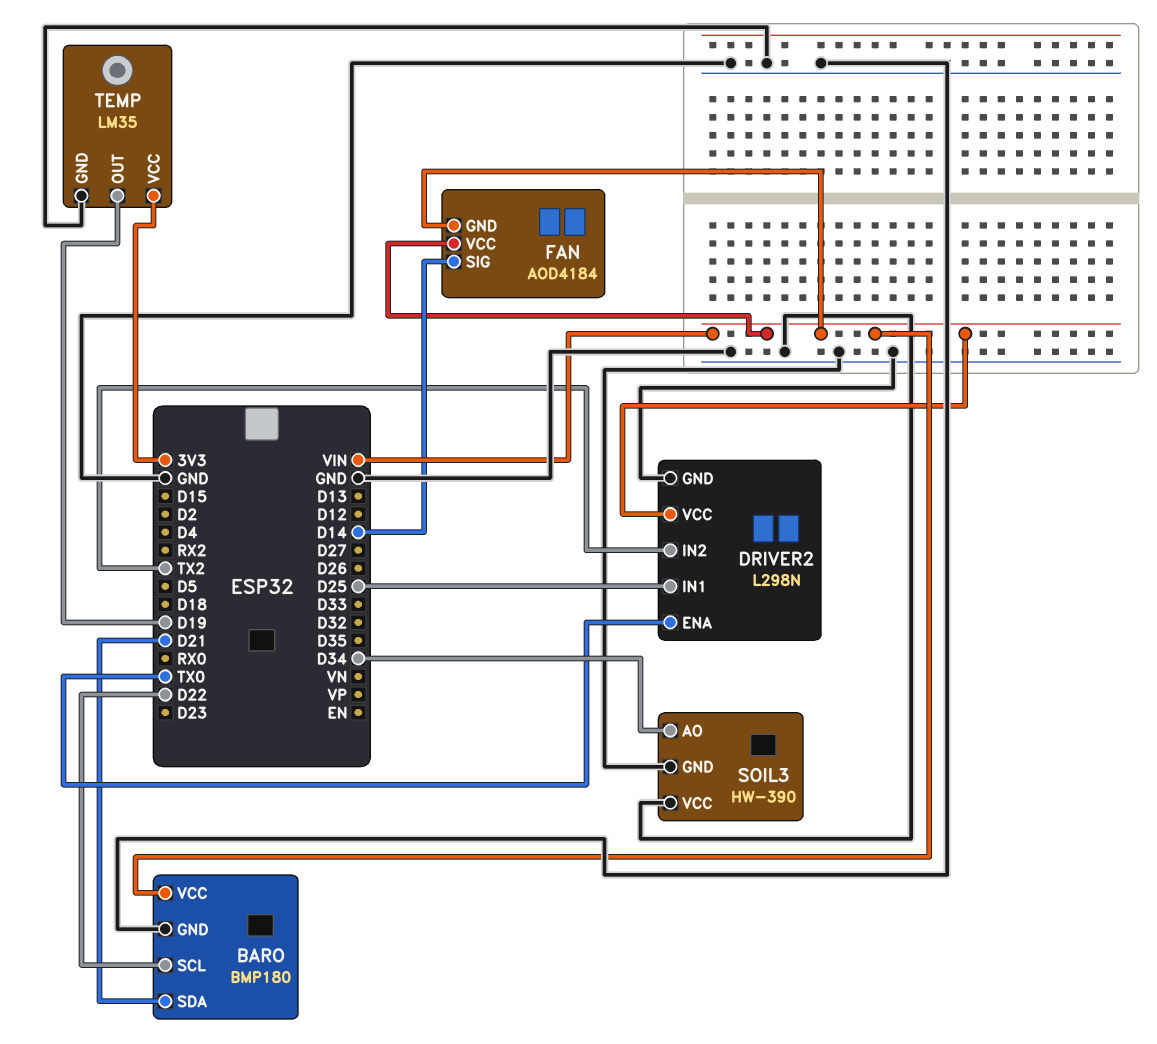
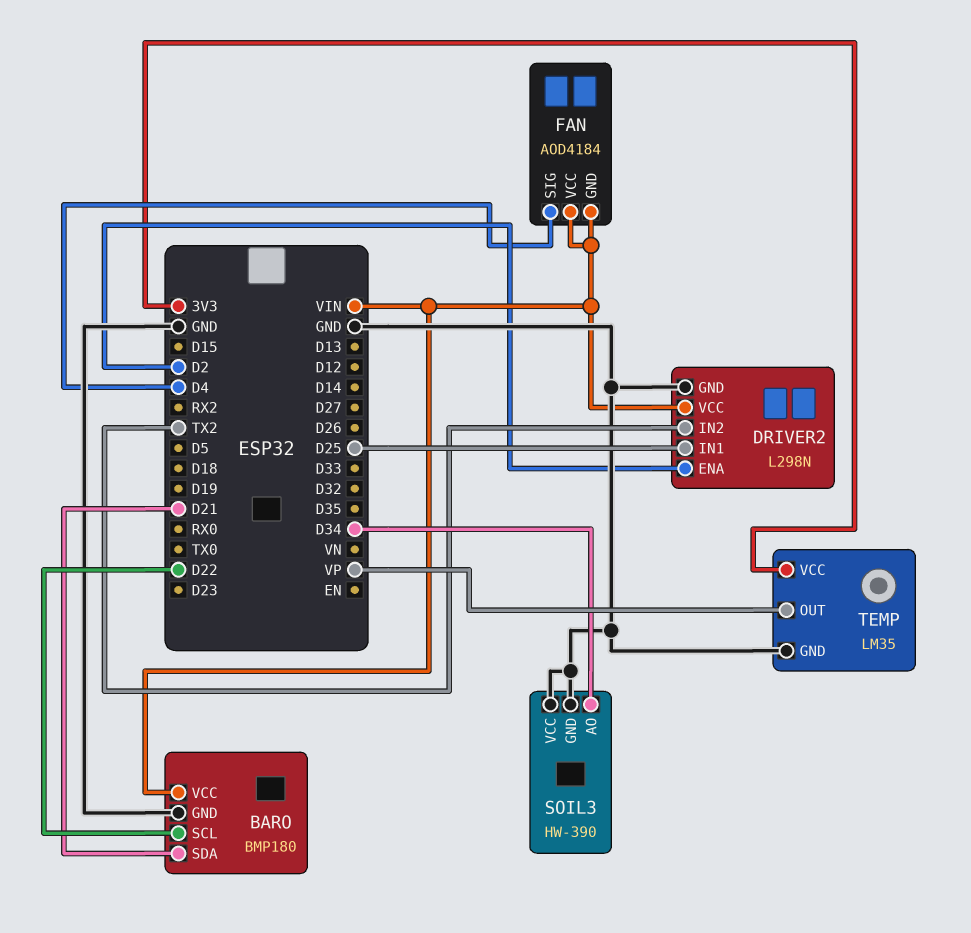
DRIVER2 pin ENA: TX0 -> D2
FAN pin SIG: D14 -> D4
TEMP pin OUT: D19 -> VP

